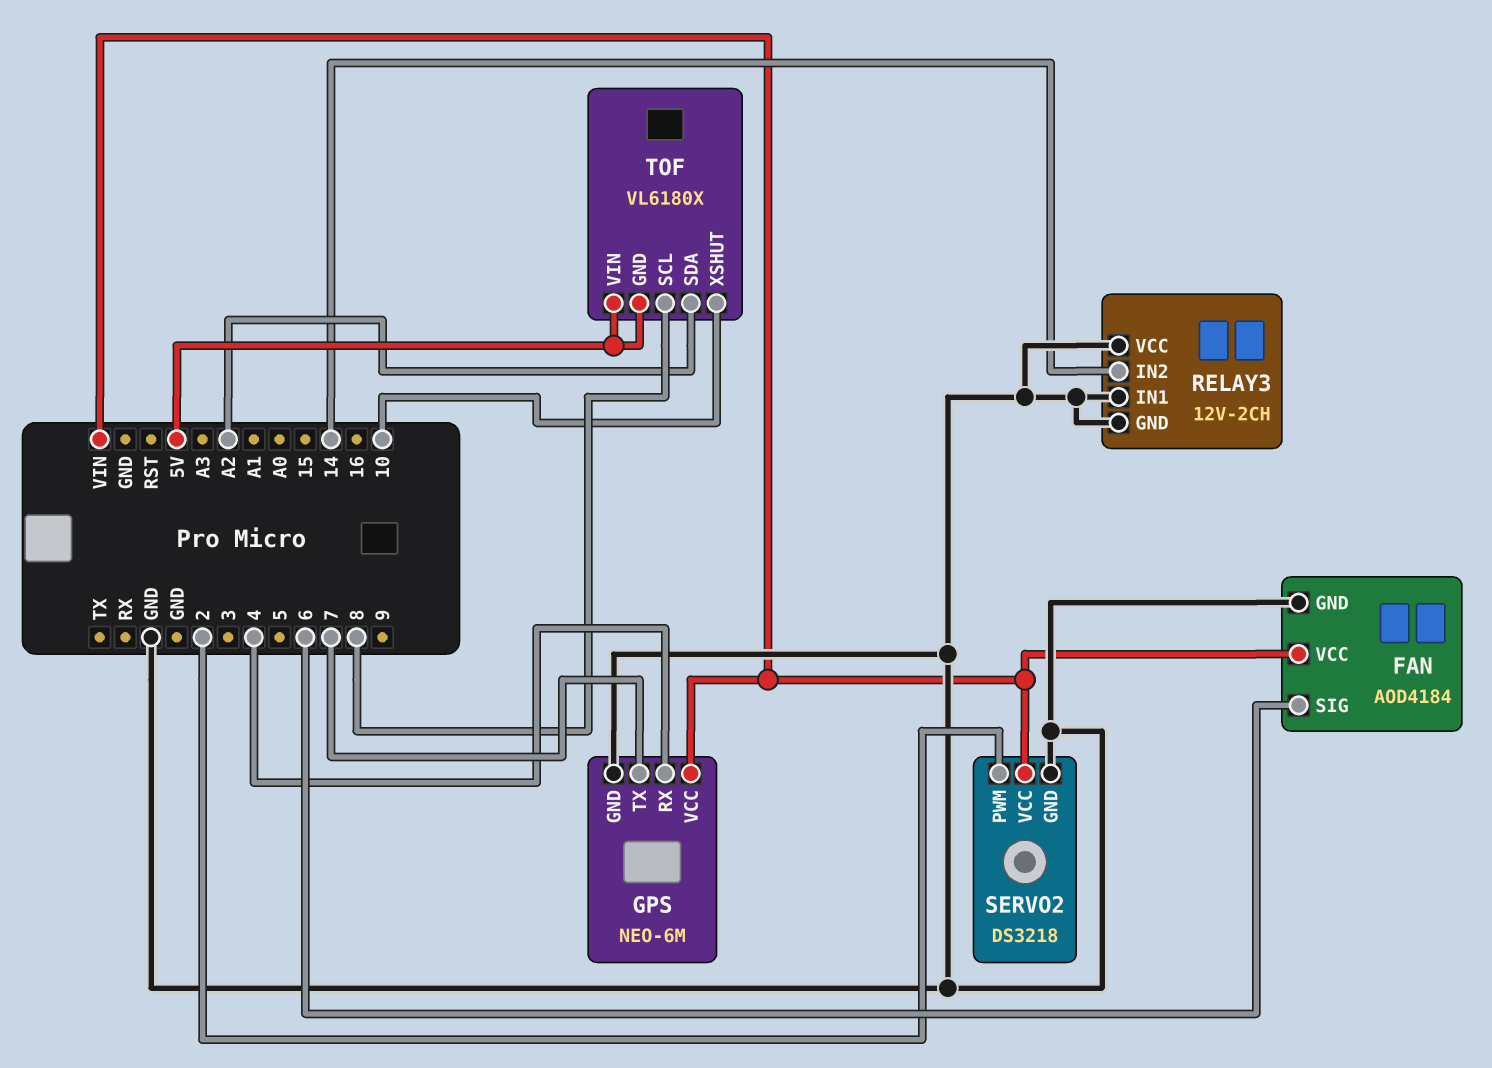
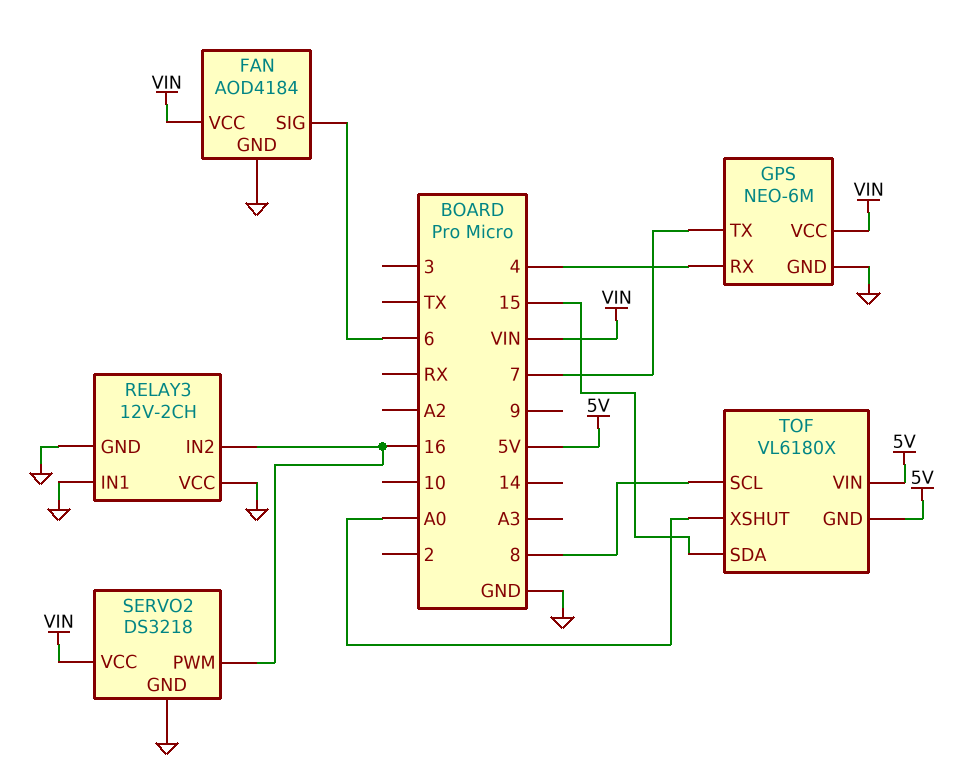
RELAY3 pin IN2: 14 -> 16
SERVO2 pin PWM: 2 -> 16
TOF pin SDA: A2 -> 15
TOF pin XSHUT: 10 -> A0

